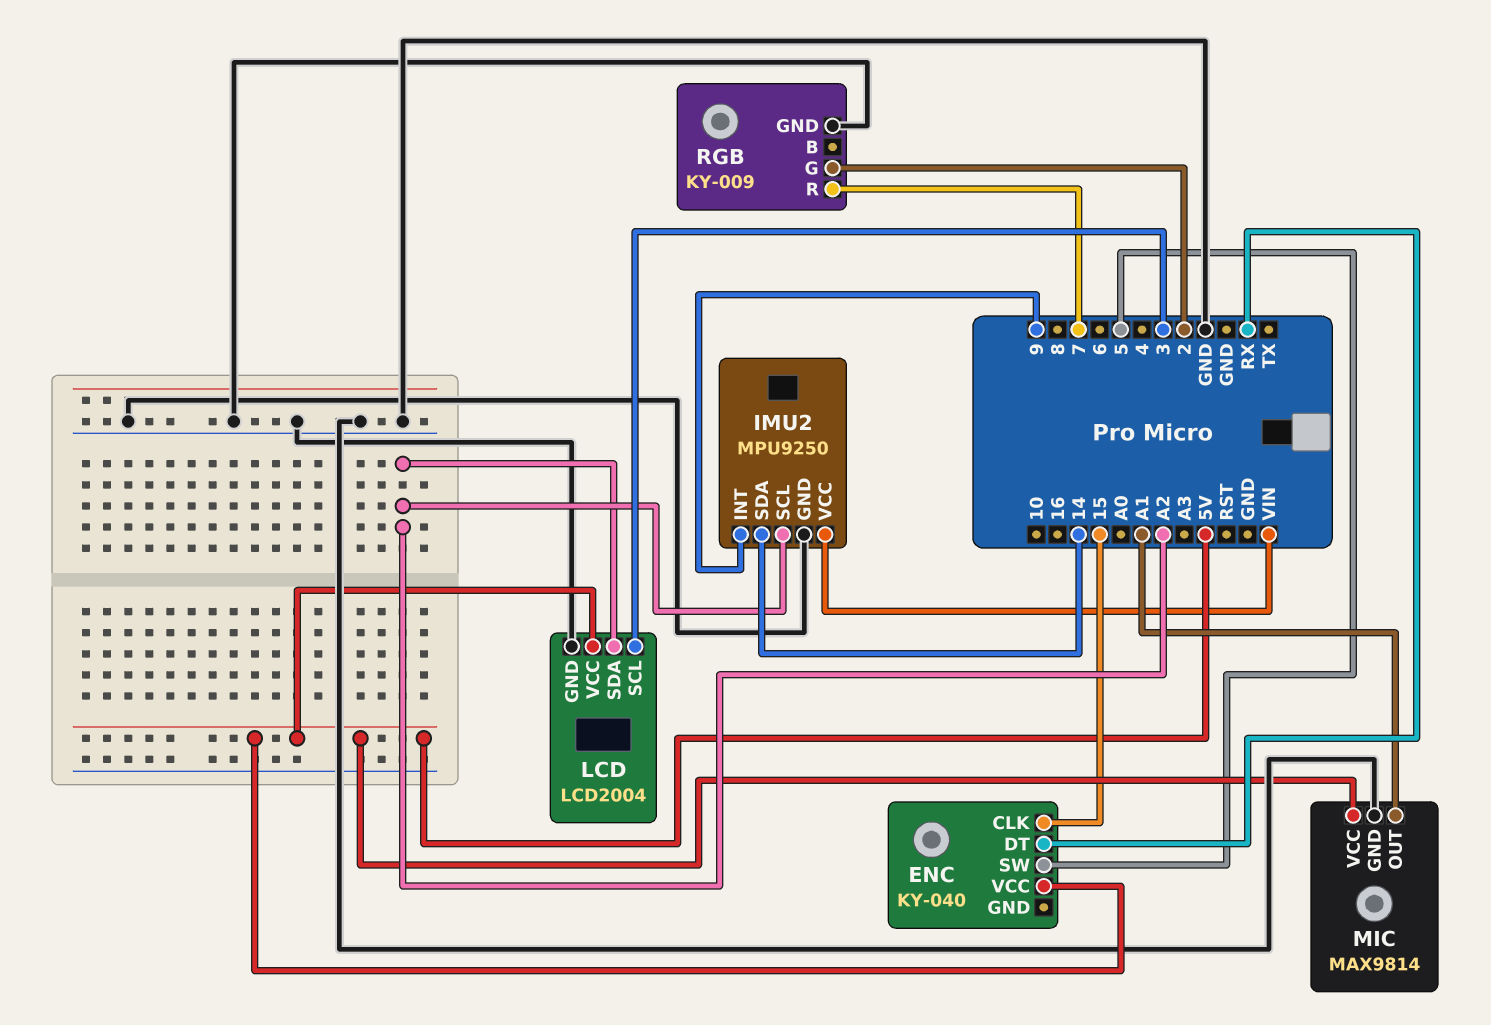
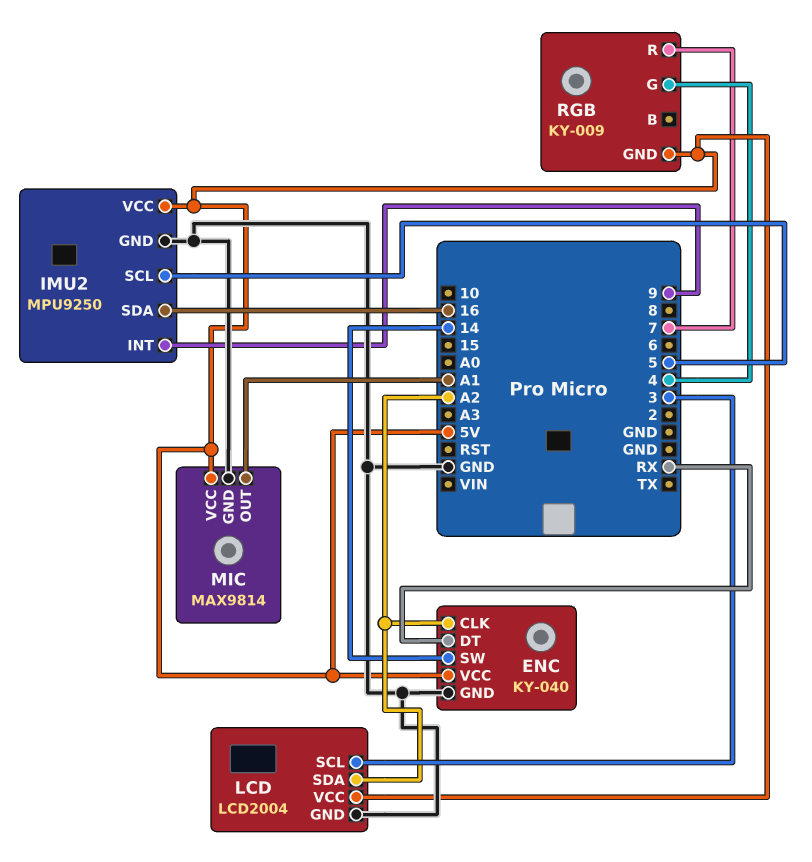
ENC pin CLK: 15 -> A2
ENC pin GND: none -> GND
ENC pin SW: 5 -> 14
IMU2 pin SCL: A2 -> 5
IMU2 pin SDA: 14 -> 16
IMU2 pin VCC: VIN -> 5V
RGB pin G: 2 -> 4
RGB pin GND: GND -> 5V

